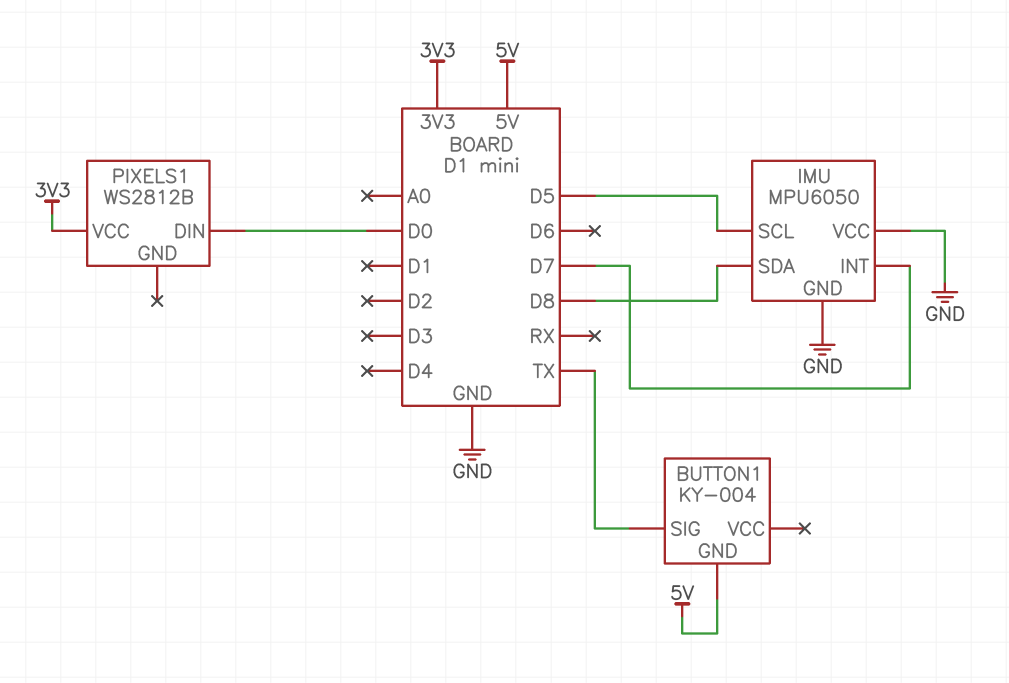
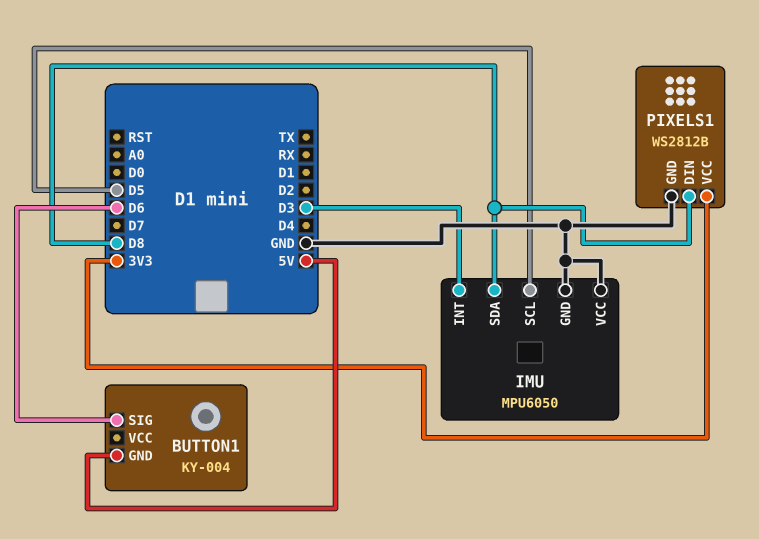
BUTTON1 pin SIG: TX -> D6
IMU pin INT: D7 -> D3
PIXELS1 pin DIN: D0 -> D8
PIXELS1 pin GND: none -> GND

